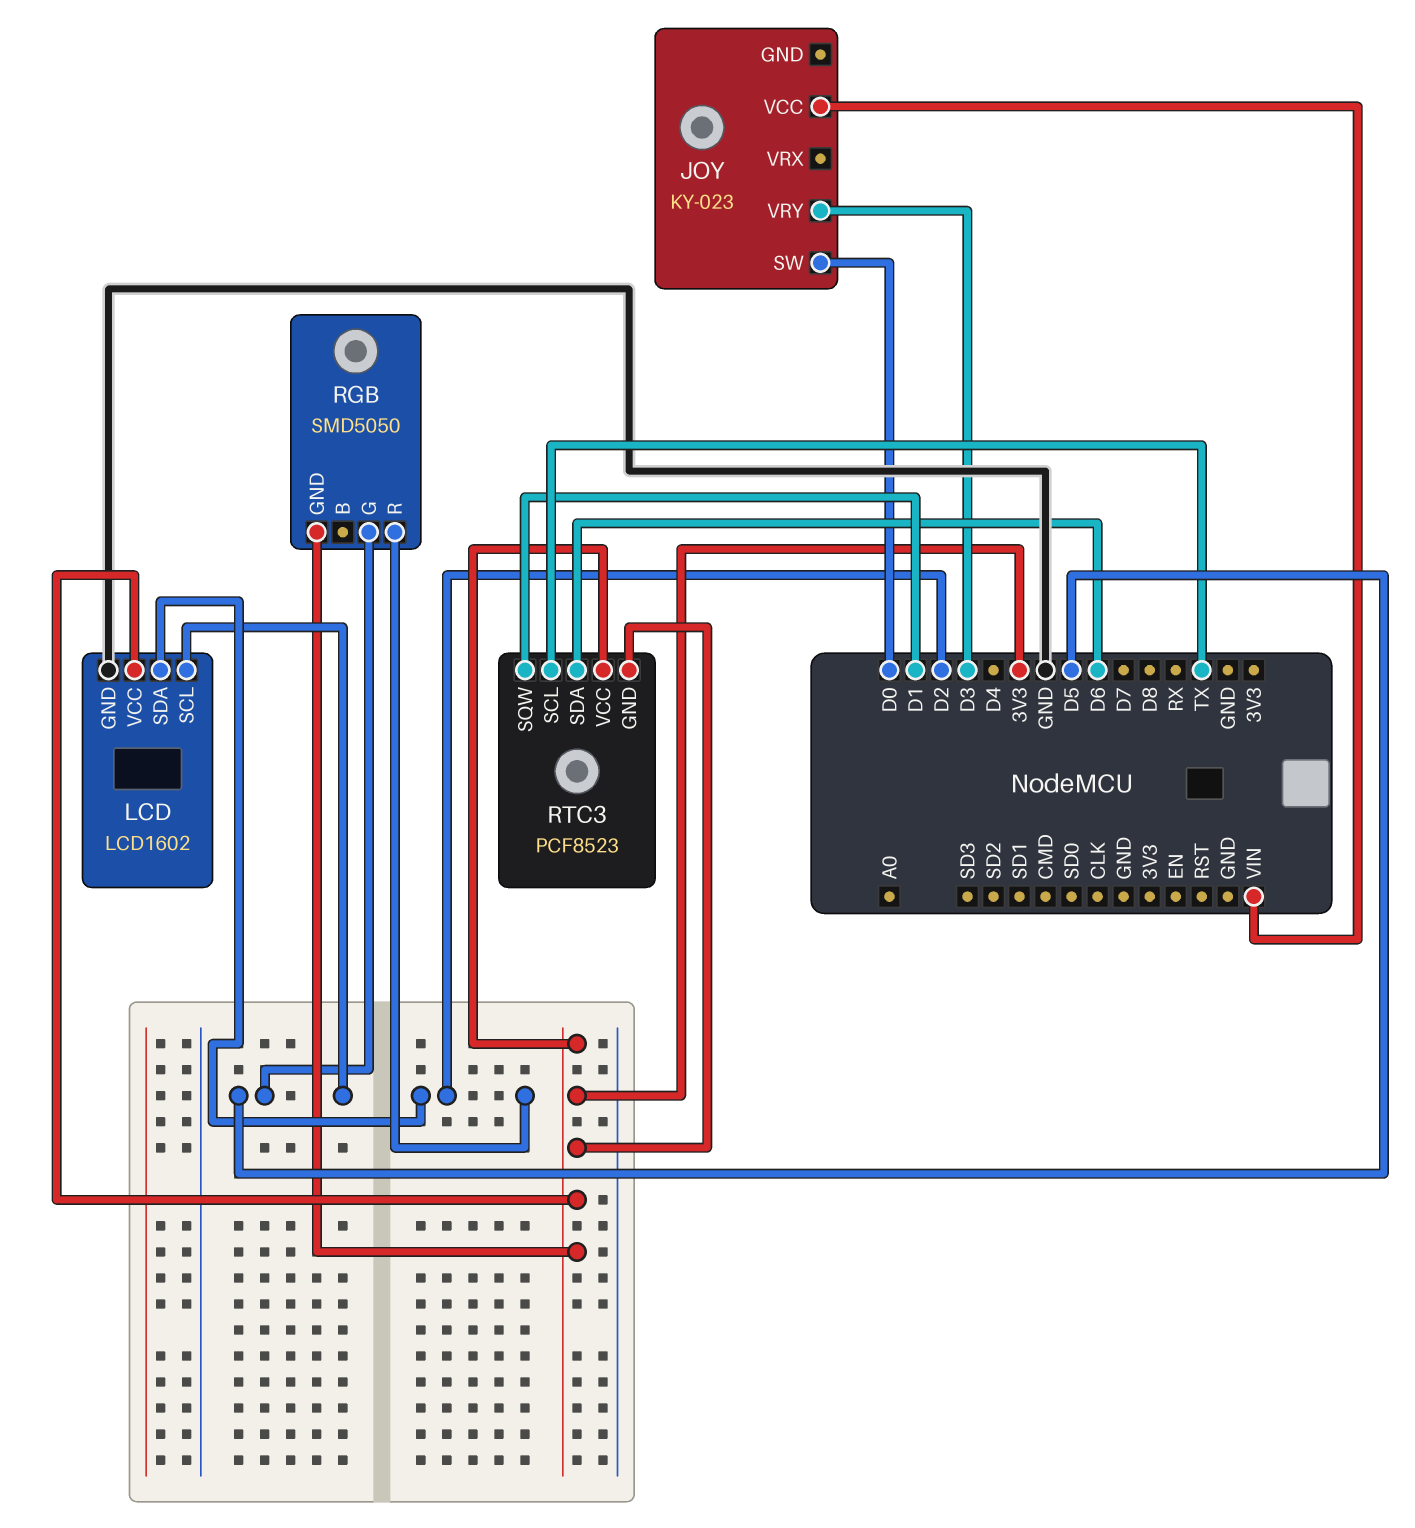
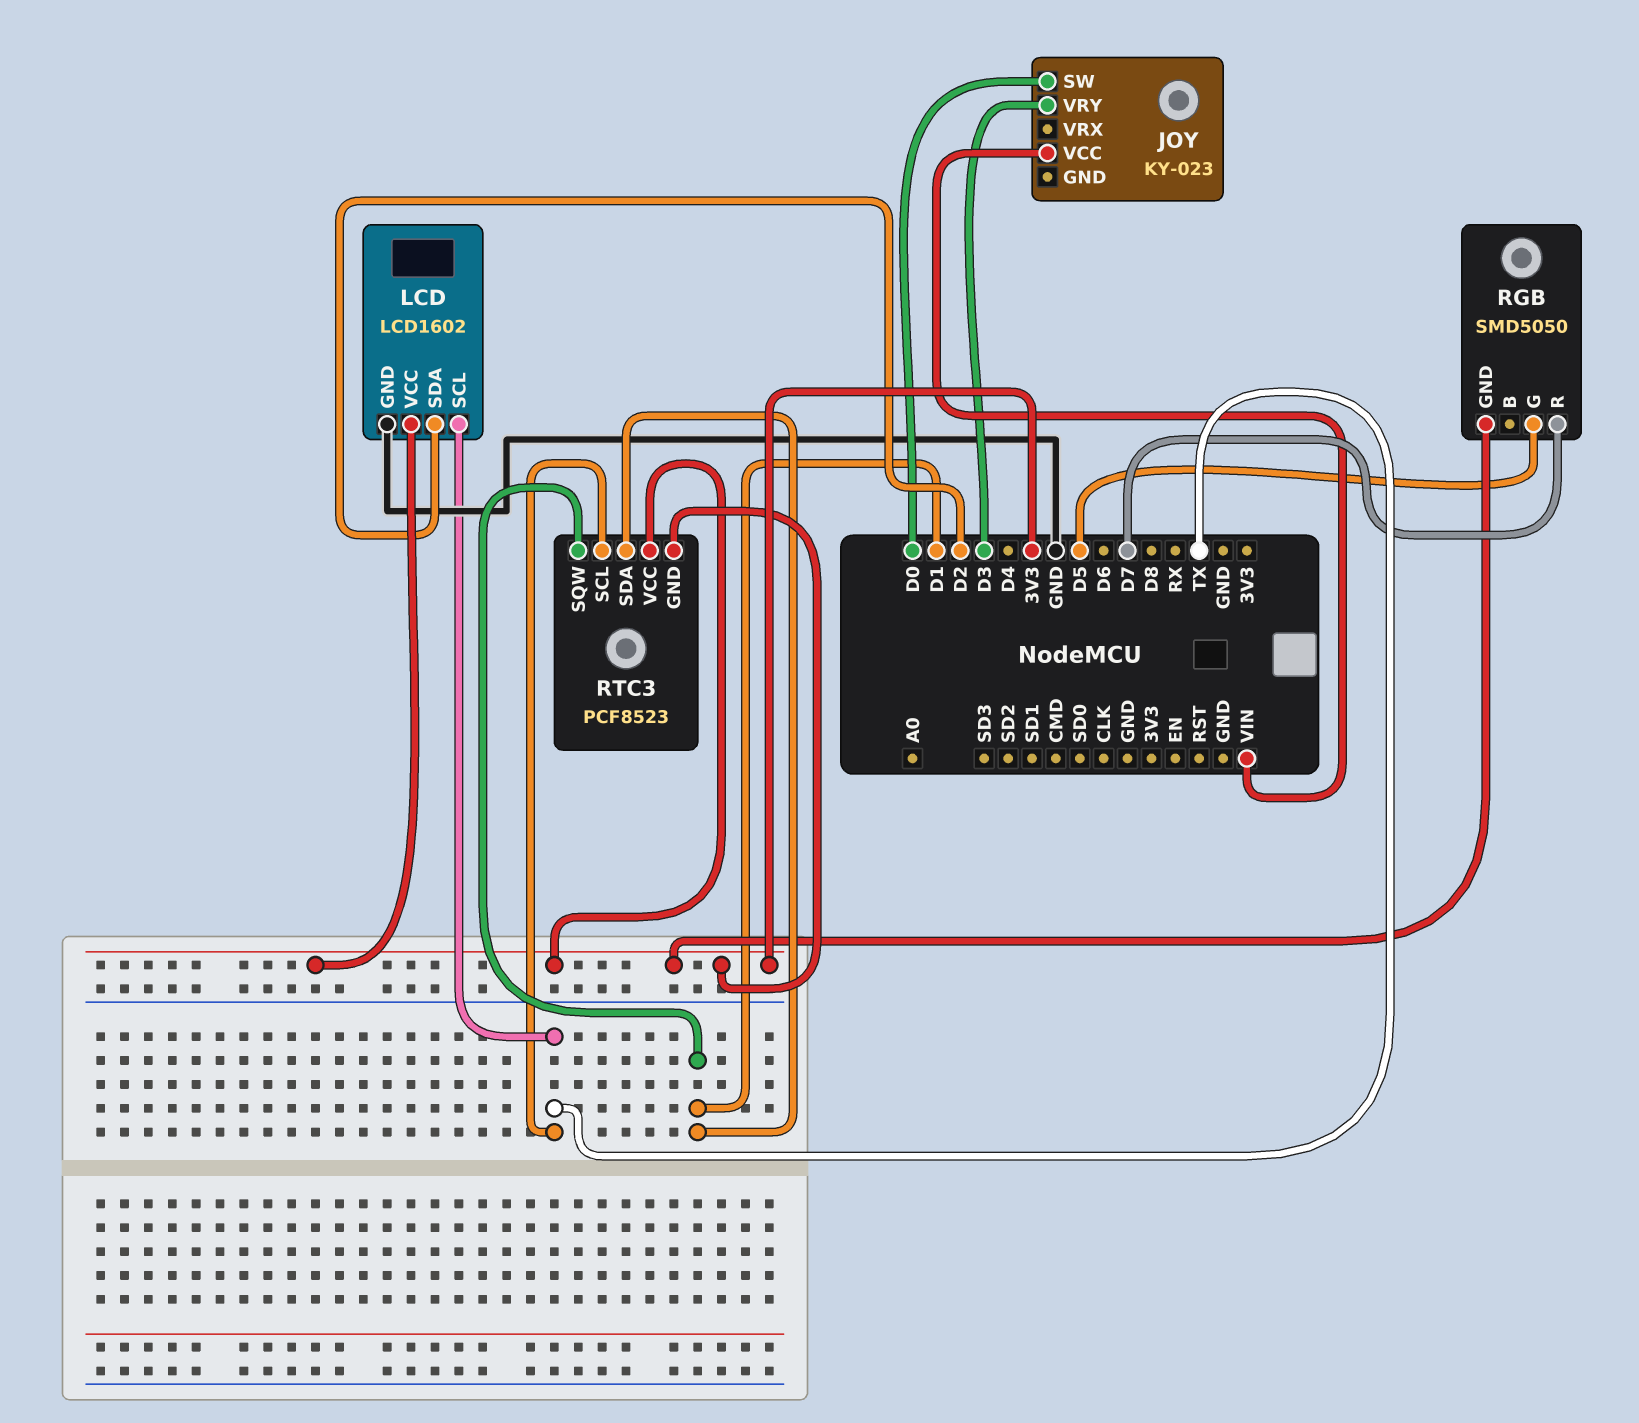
LCD pin SCL: D5 -> TX
RGB pin R: D2 -> D7
RTC3 pin SDA: D6 -> D1

